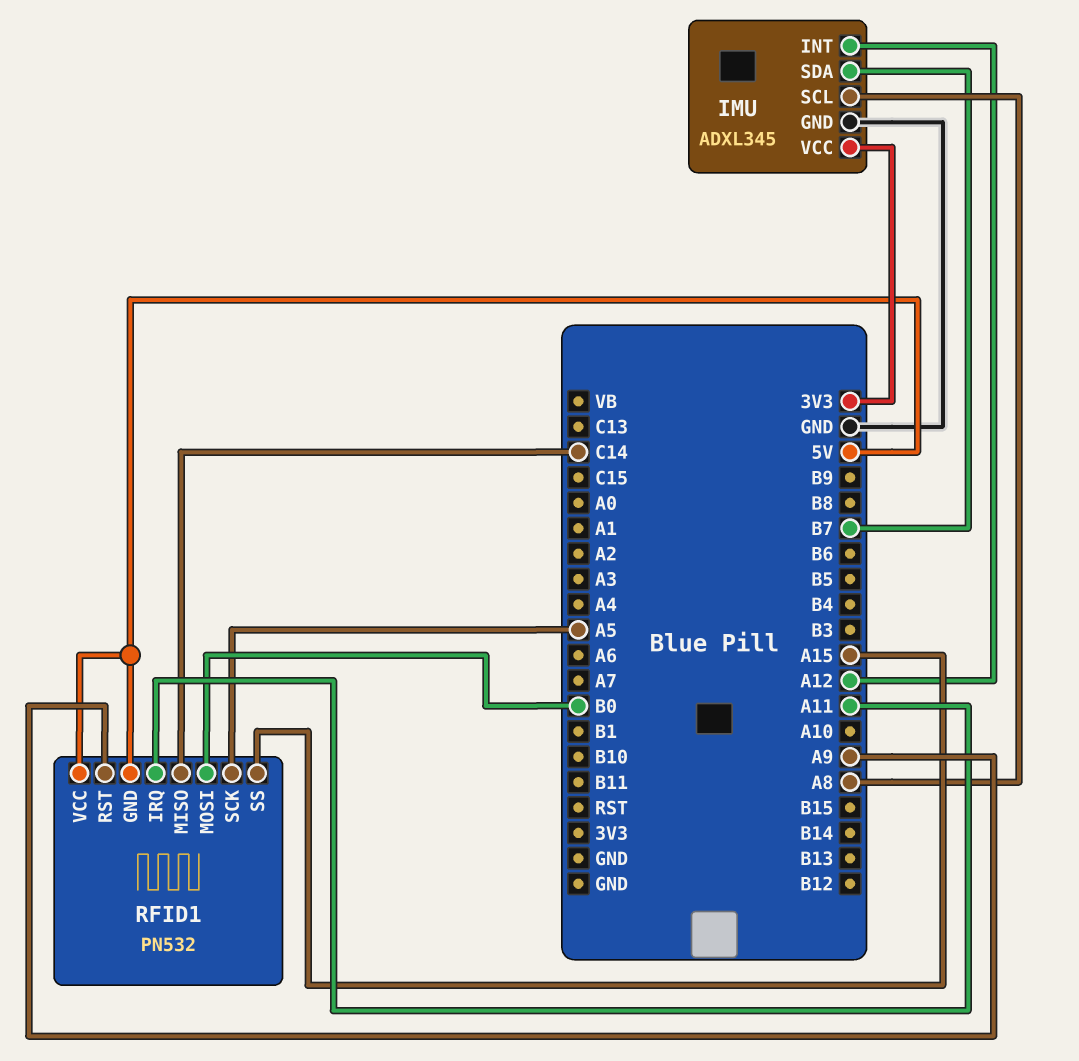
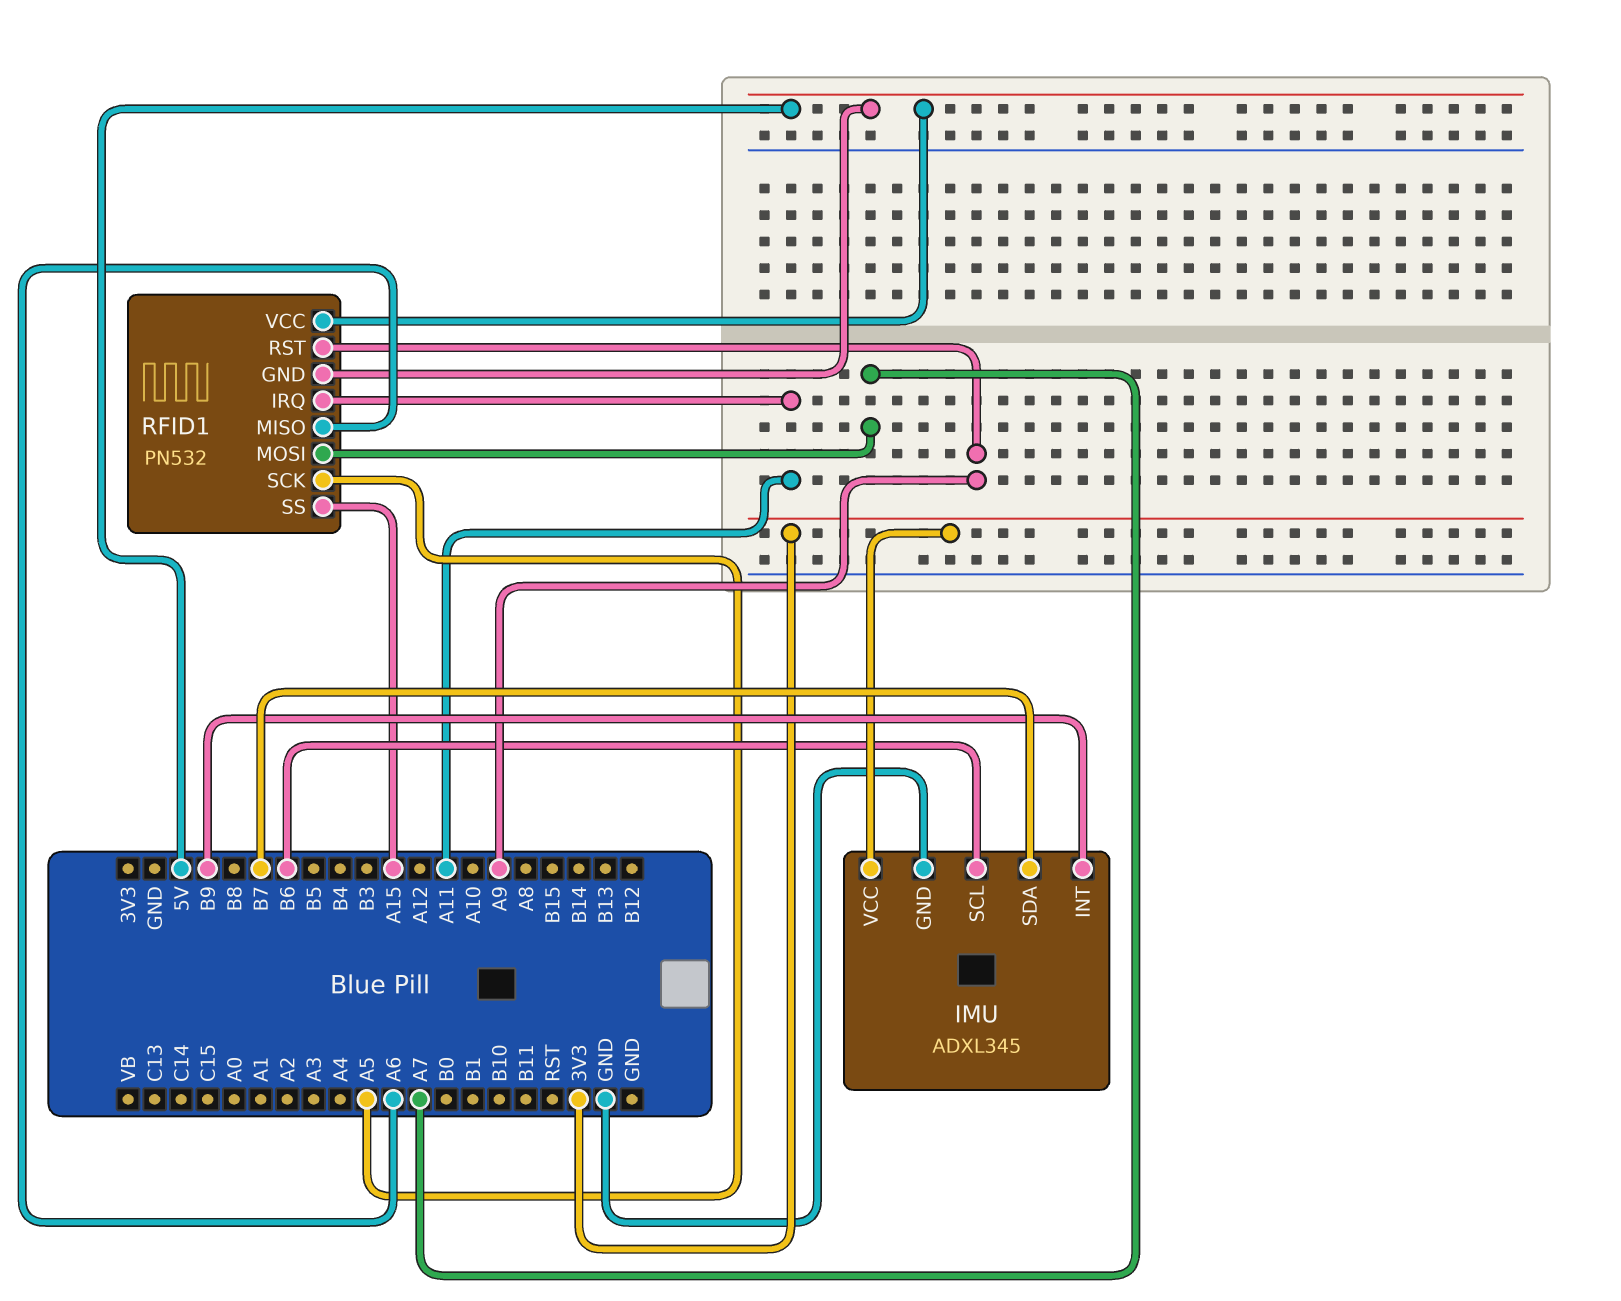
IMU pin INT: A12 -> B9
IMU pin SCL: A8 -> B6
RFID1 pin MISO: C14 -> A6
RFID1 pin MOSI: B0 -> A7

